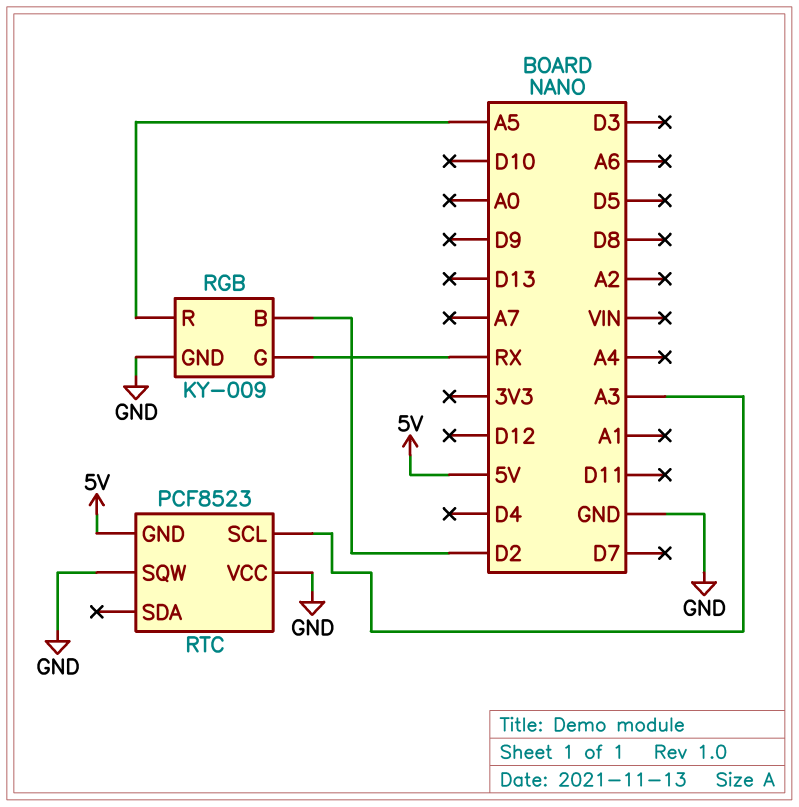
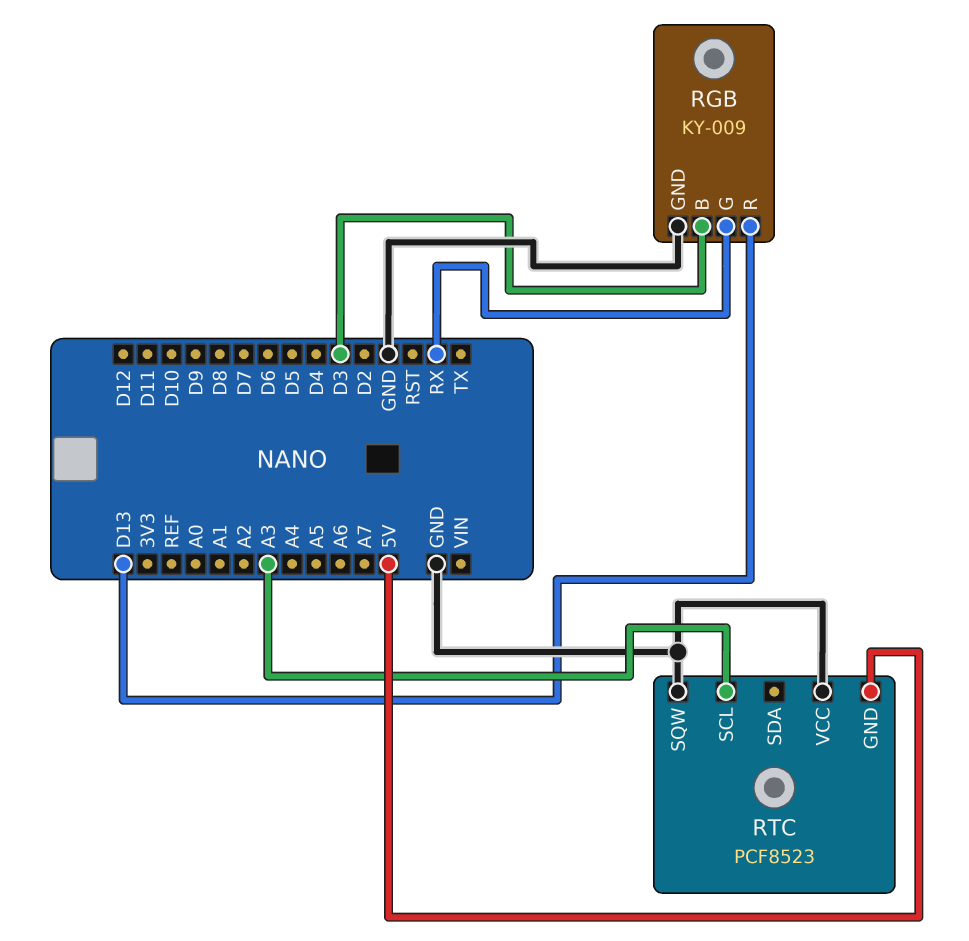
RGB pin B: D2 -> D3
RGB pin R: A5 -> D13

